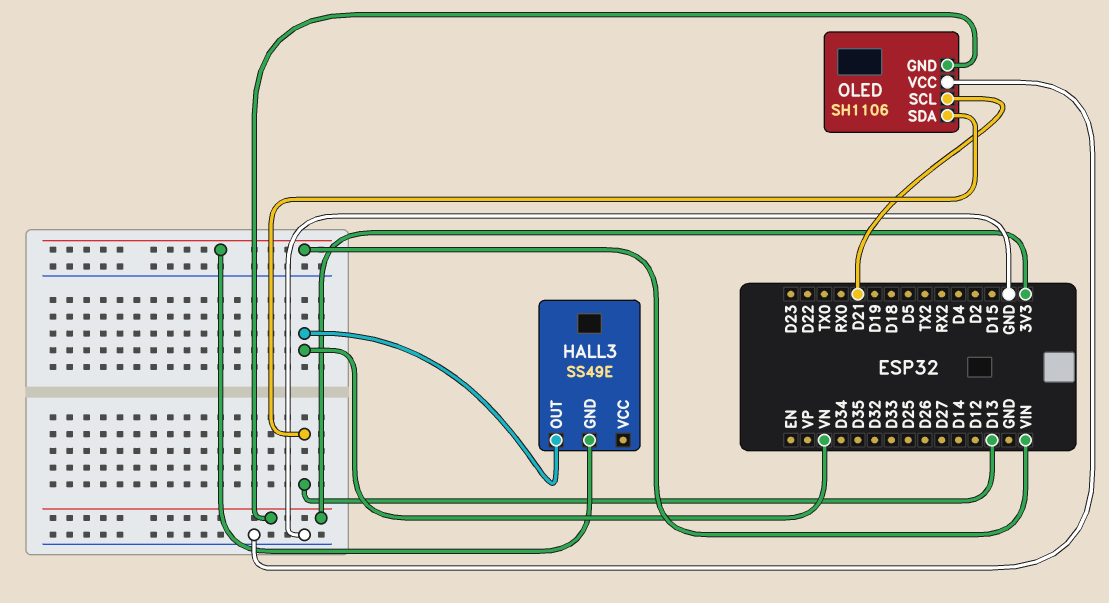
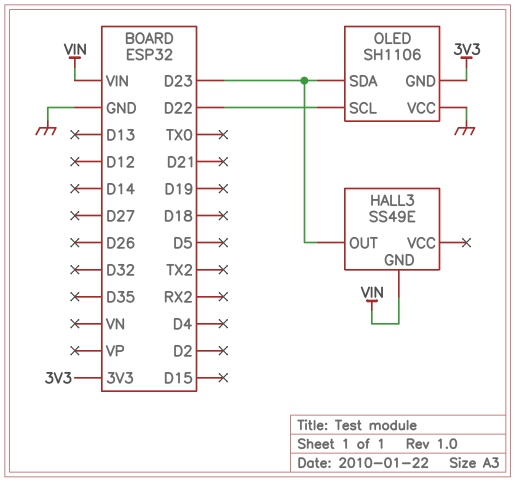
HALL3 pin OUT: VN -> D23
OLED pin SCL: D21 -> D22
OLED pin SDA: D13 -> D23

